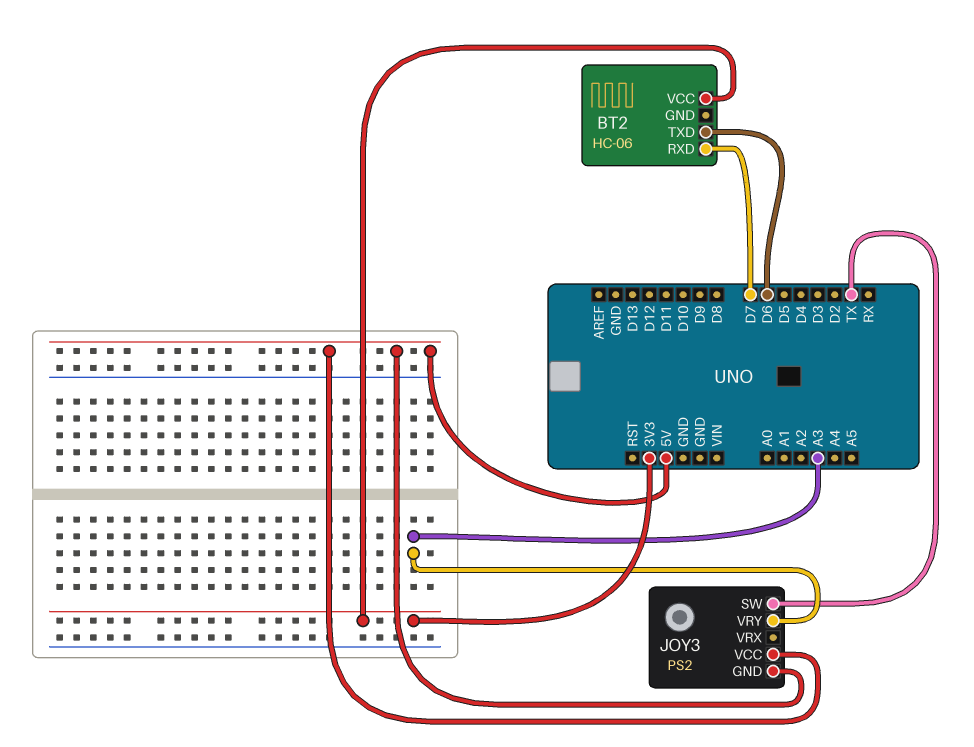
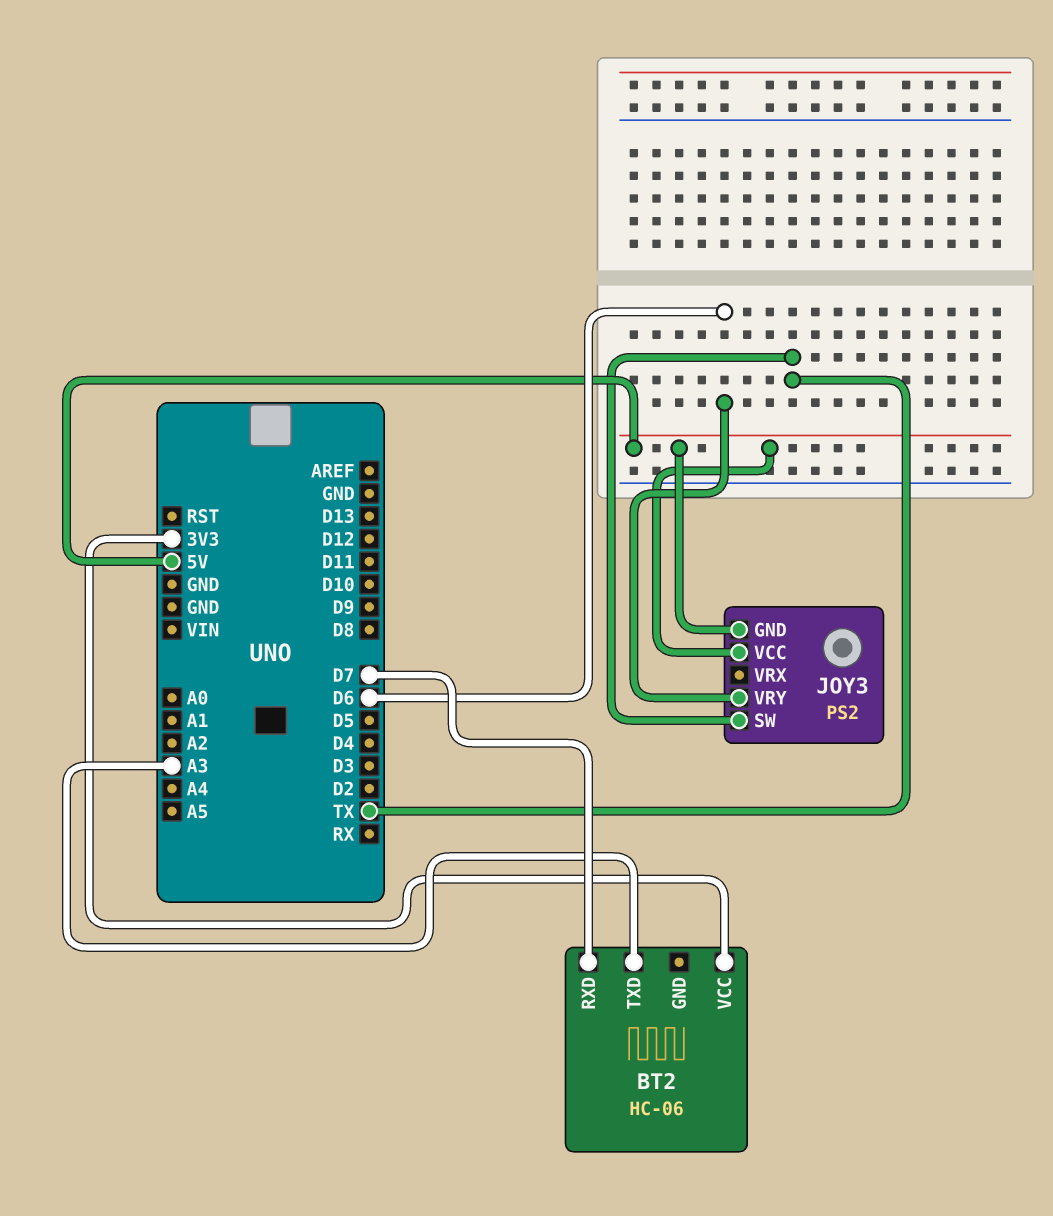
BT2 pin TXD: D6 -> A3
JOY3 pin VRY: A3 -> D6

